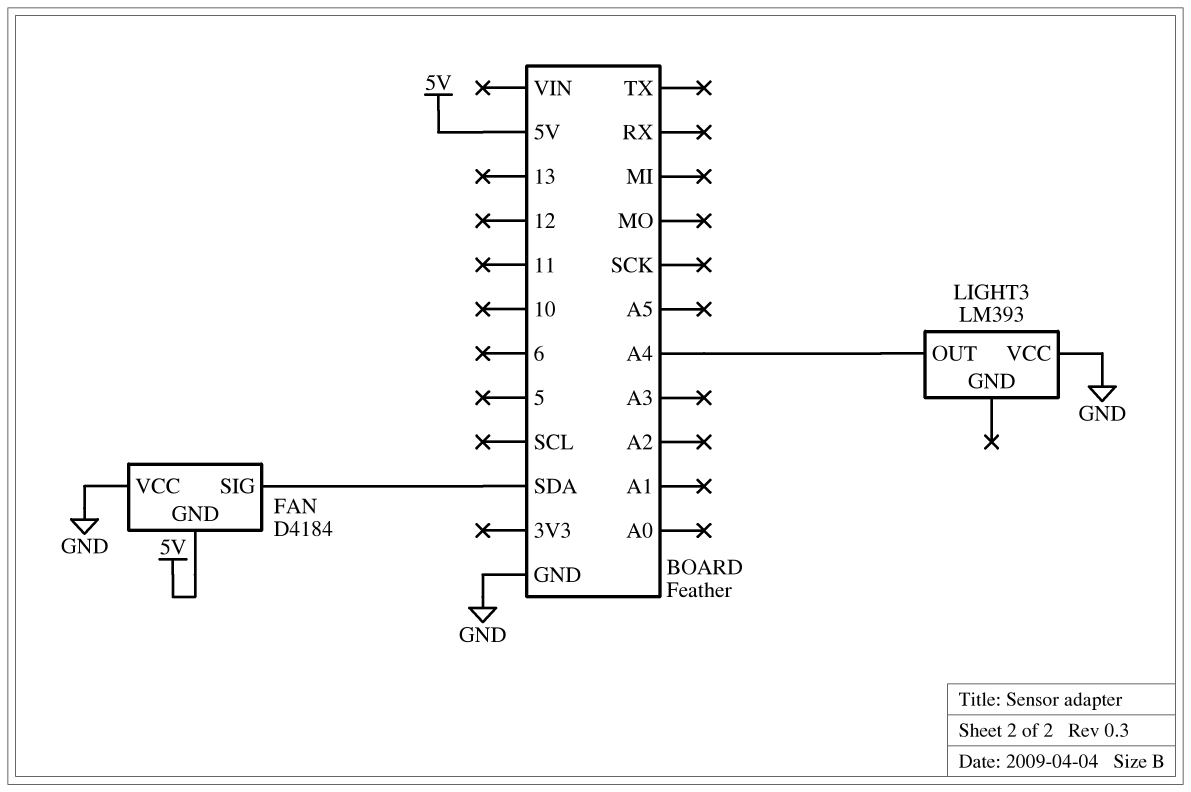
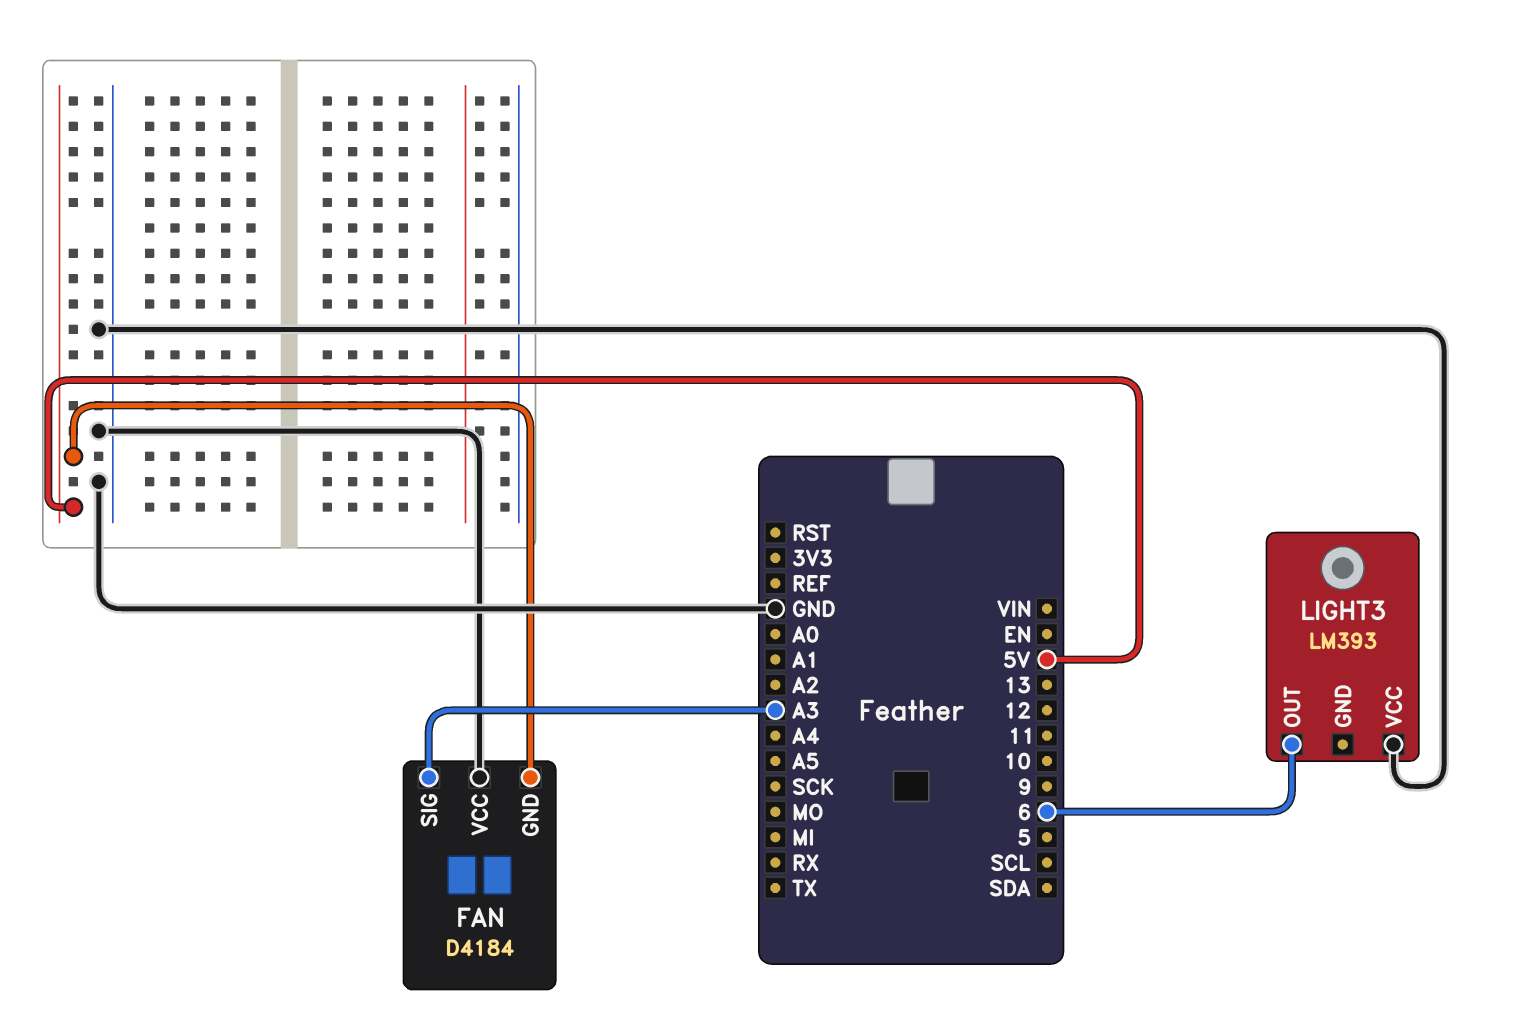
FAN pin SIG: SDA -> A3
LIGHT3 pin OUT: A4 -> 6

